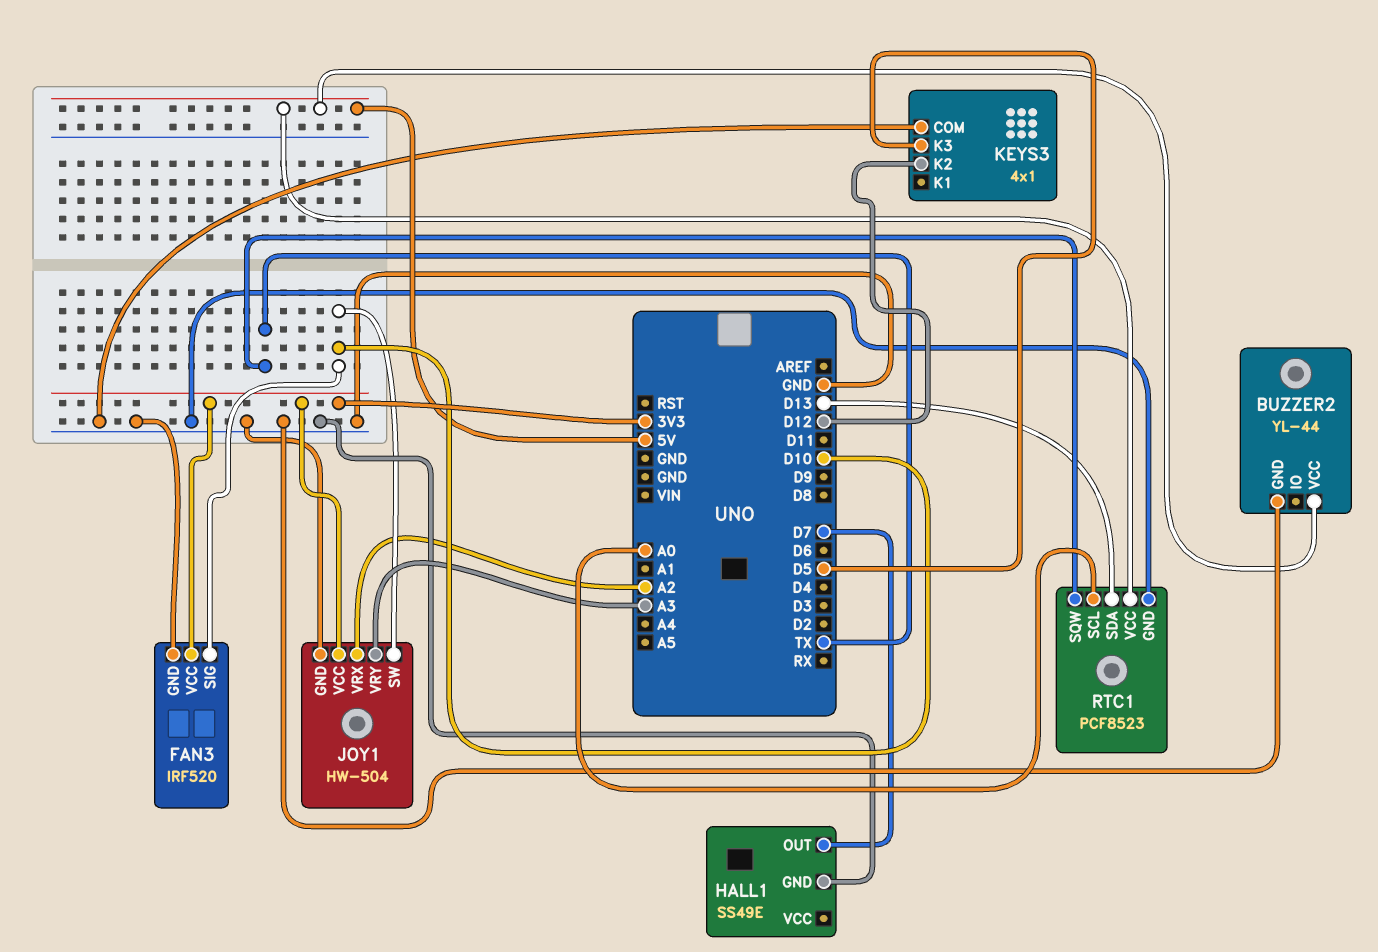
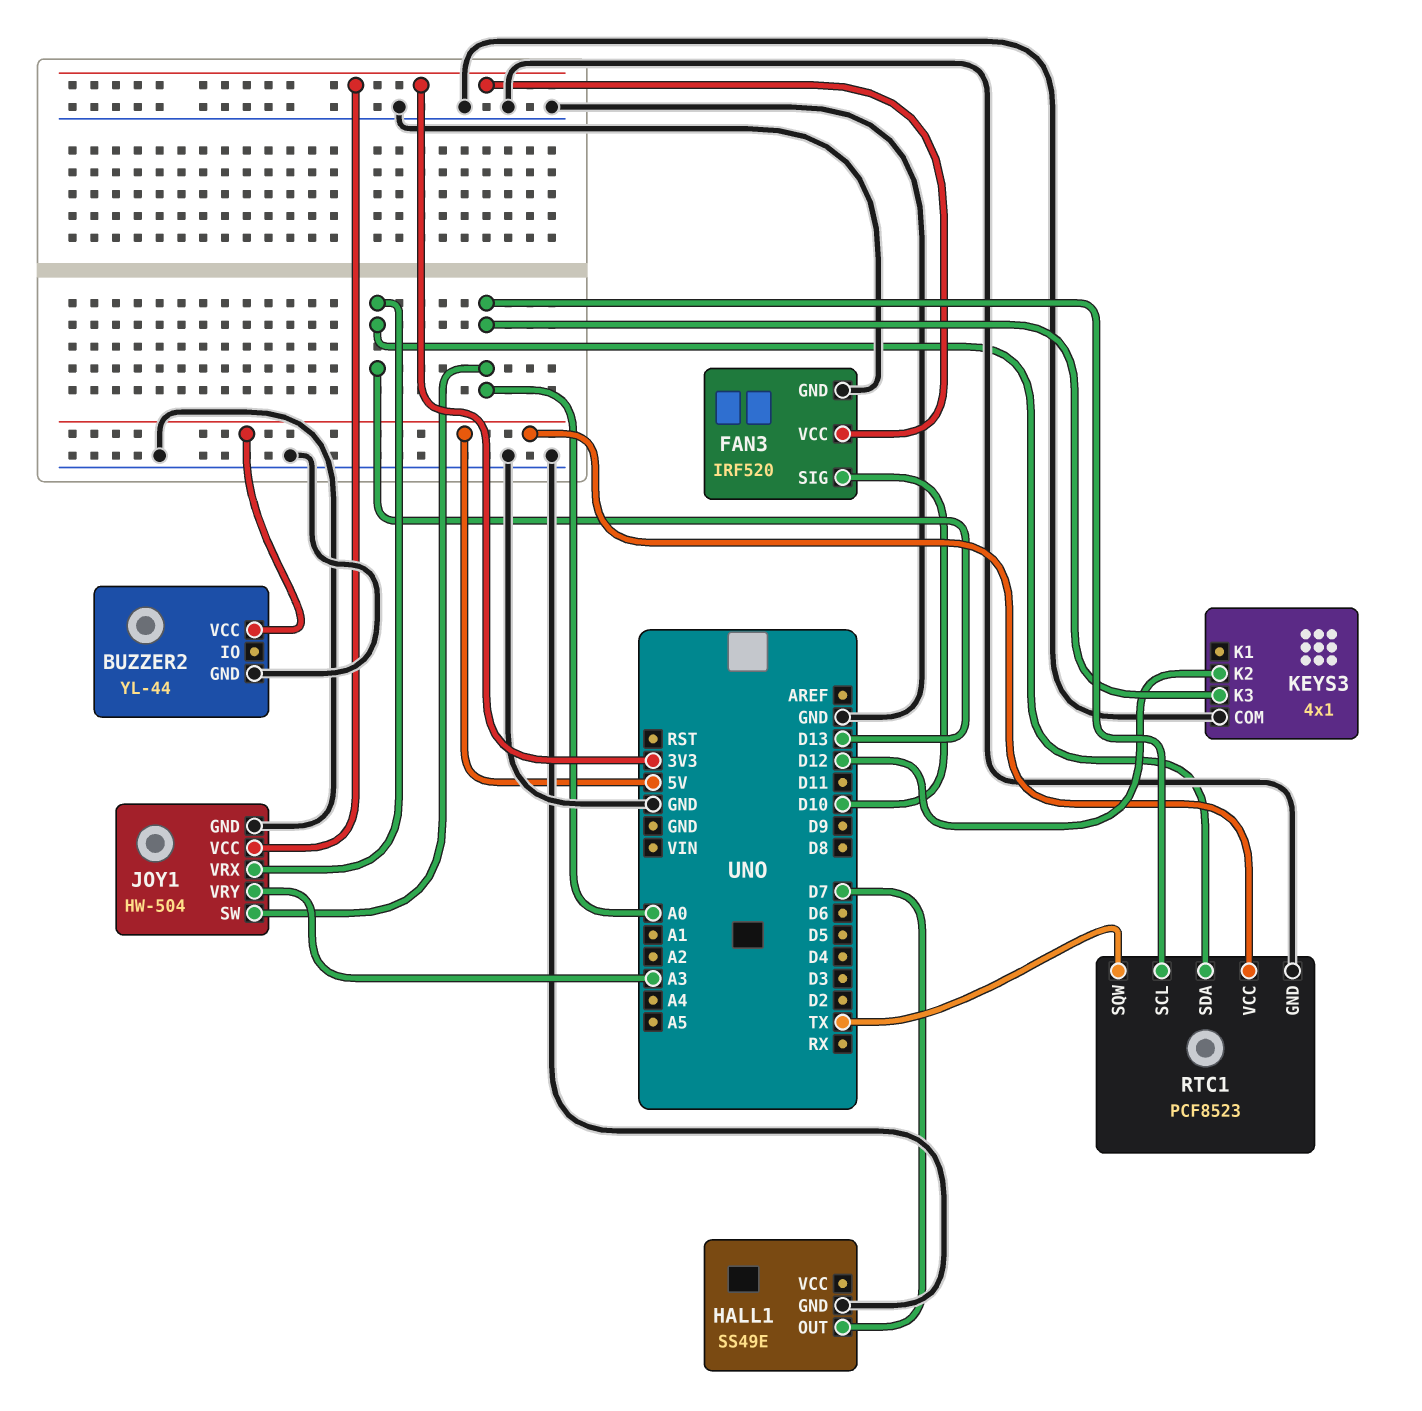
JOY1 pin SW: D10 -> A0
JOY1 pin VRX: A2 -> D13
KEYS3 pin K3: D5 -> A0

